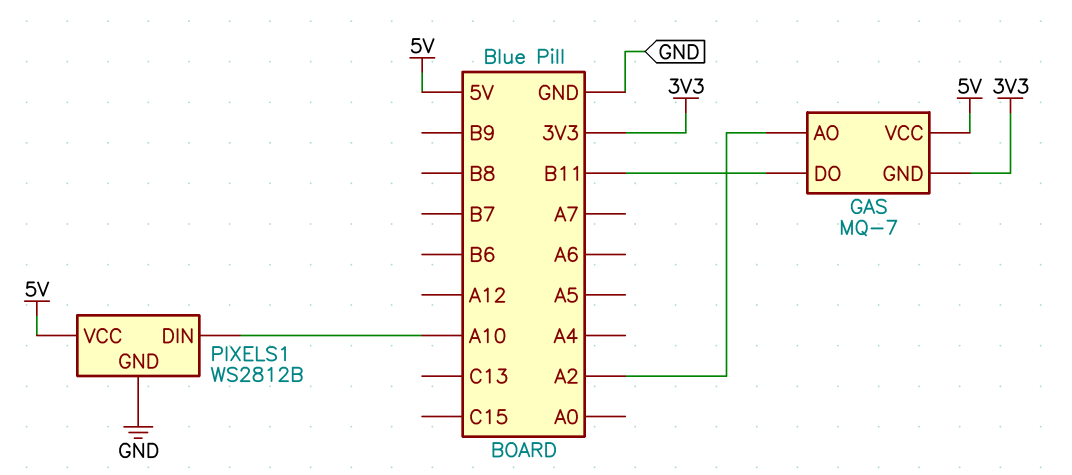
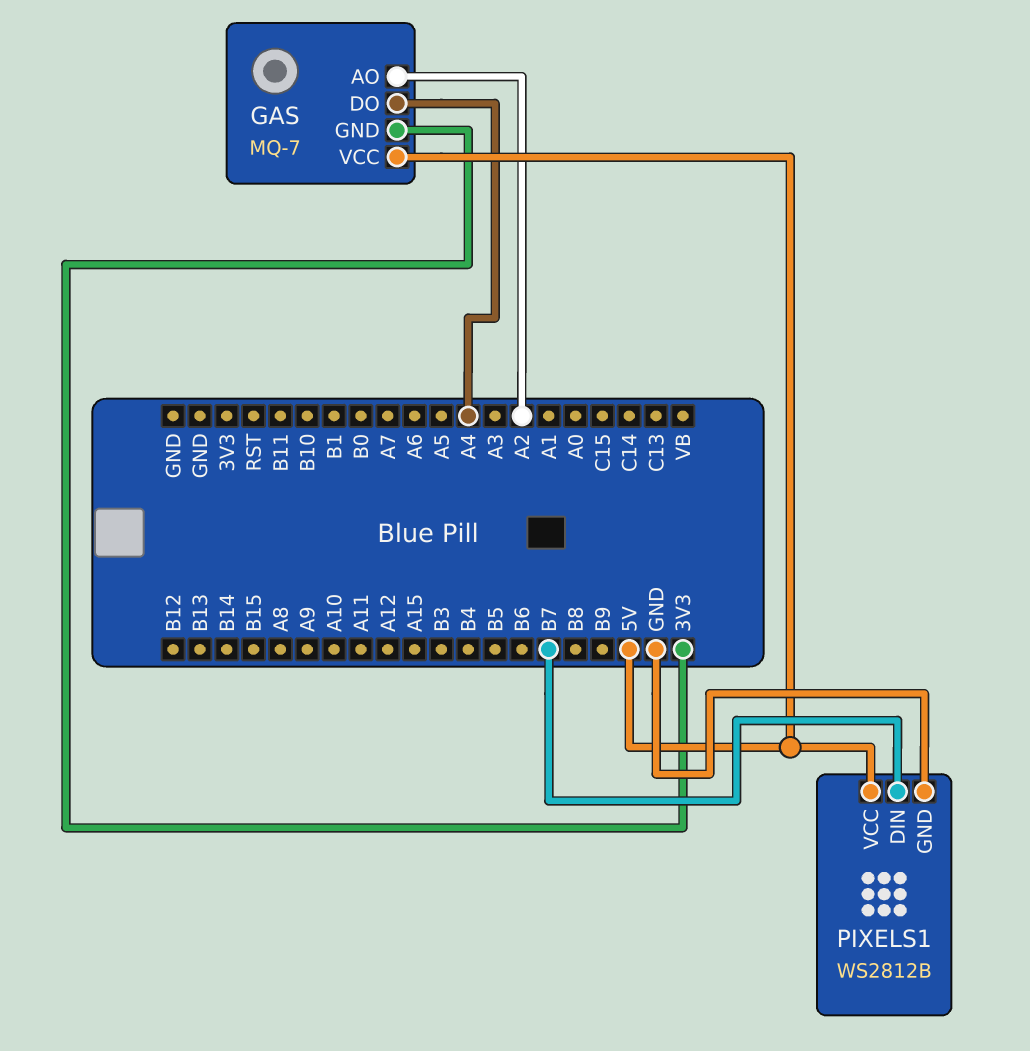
GAS pin DO: B11 -> A4
PIXELS1 pin DIN: A10 -> B7

